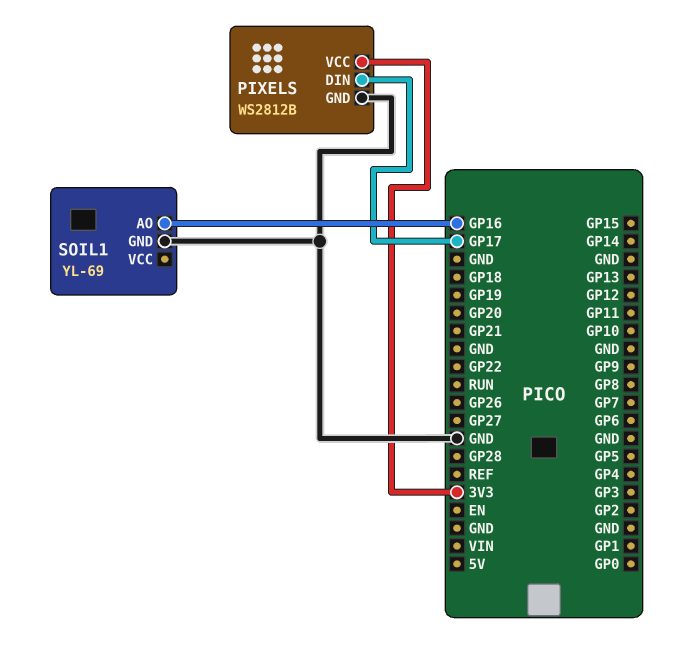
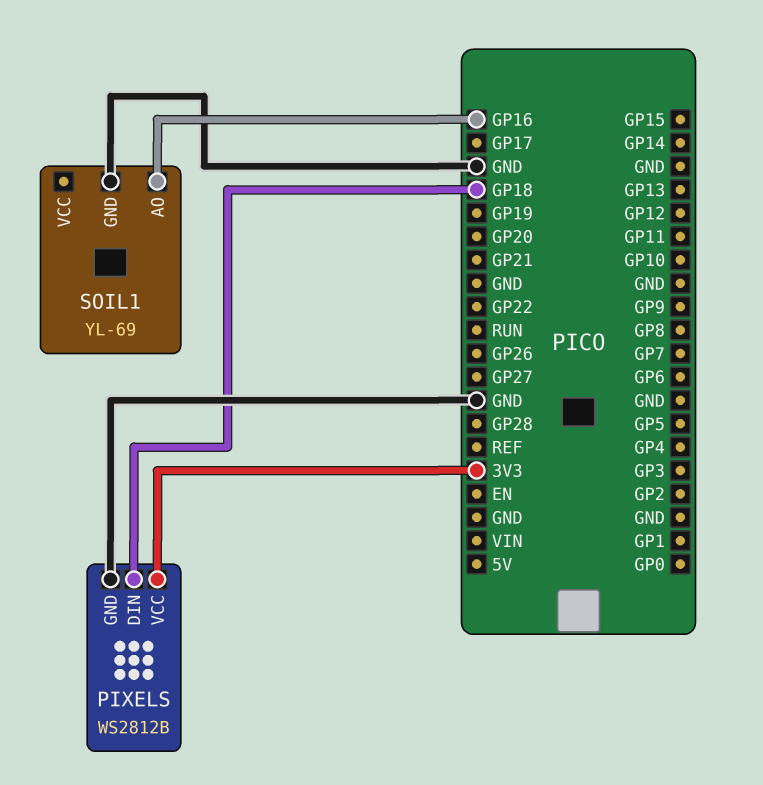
PIXELS pin DIN: GP17 -> GP18

